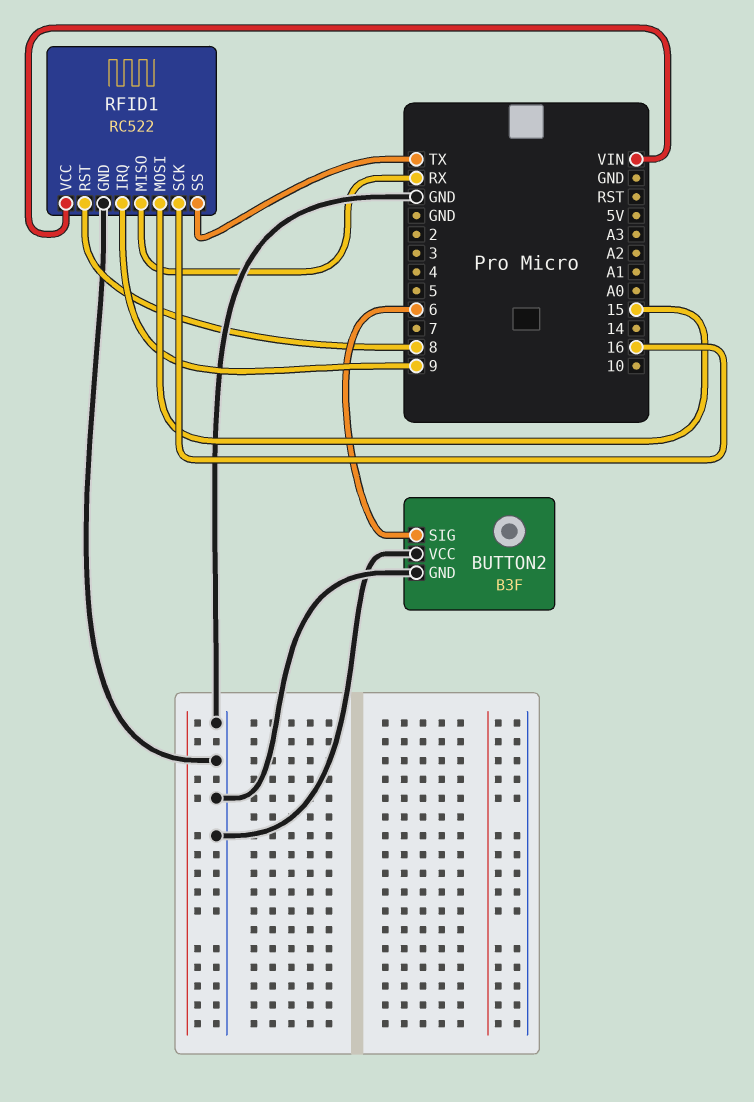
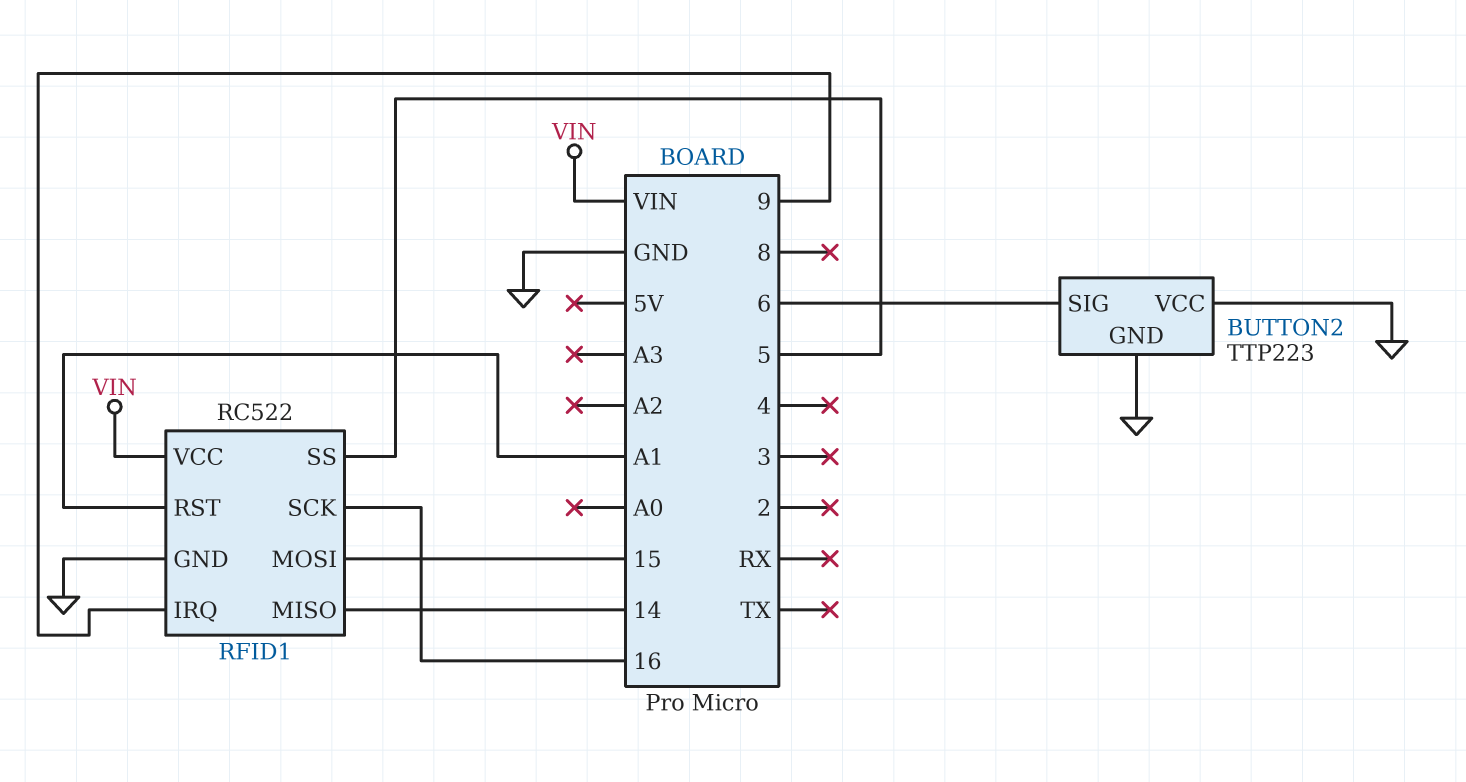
BUTTON2: B3F -> TTP223
RFID1 pin MISO: RX -> 14
RFID1 pin RST: 8 -> A1
RFID1 pin SS: TX -> 5

